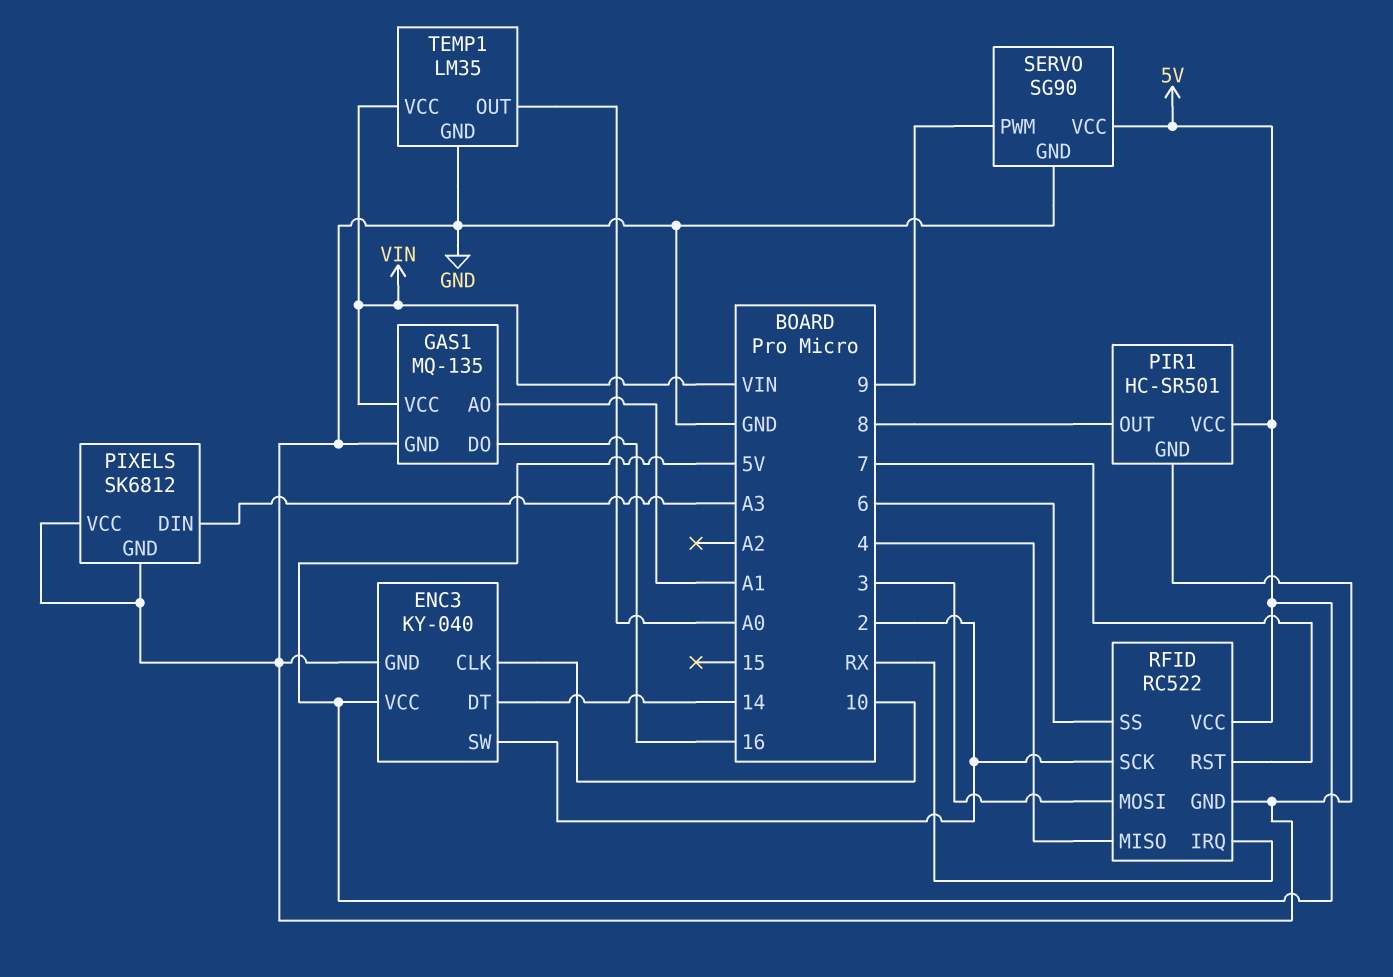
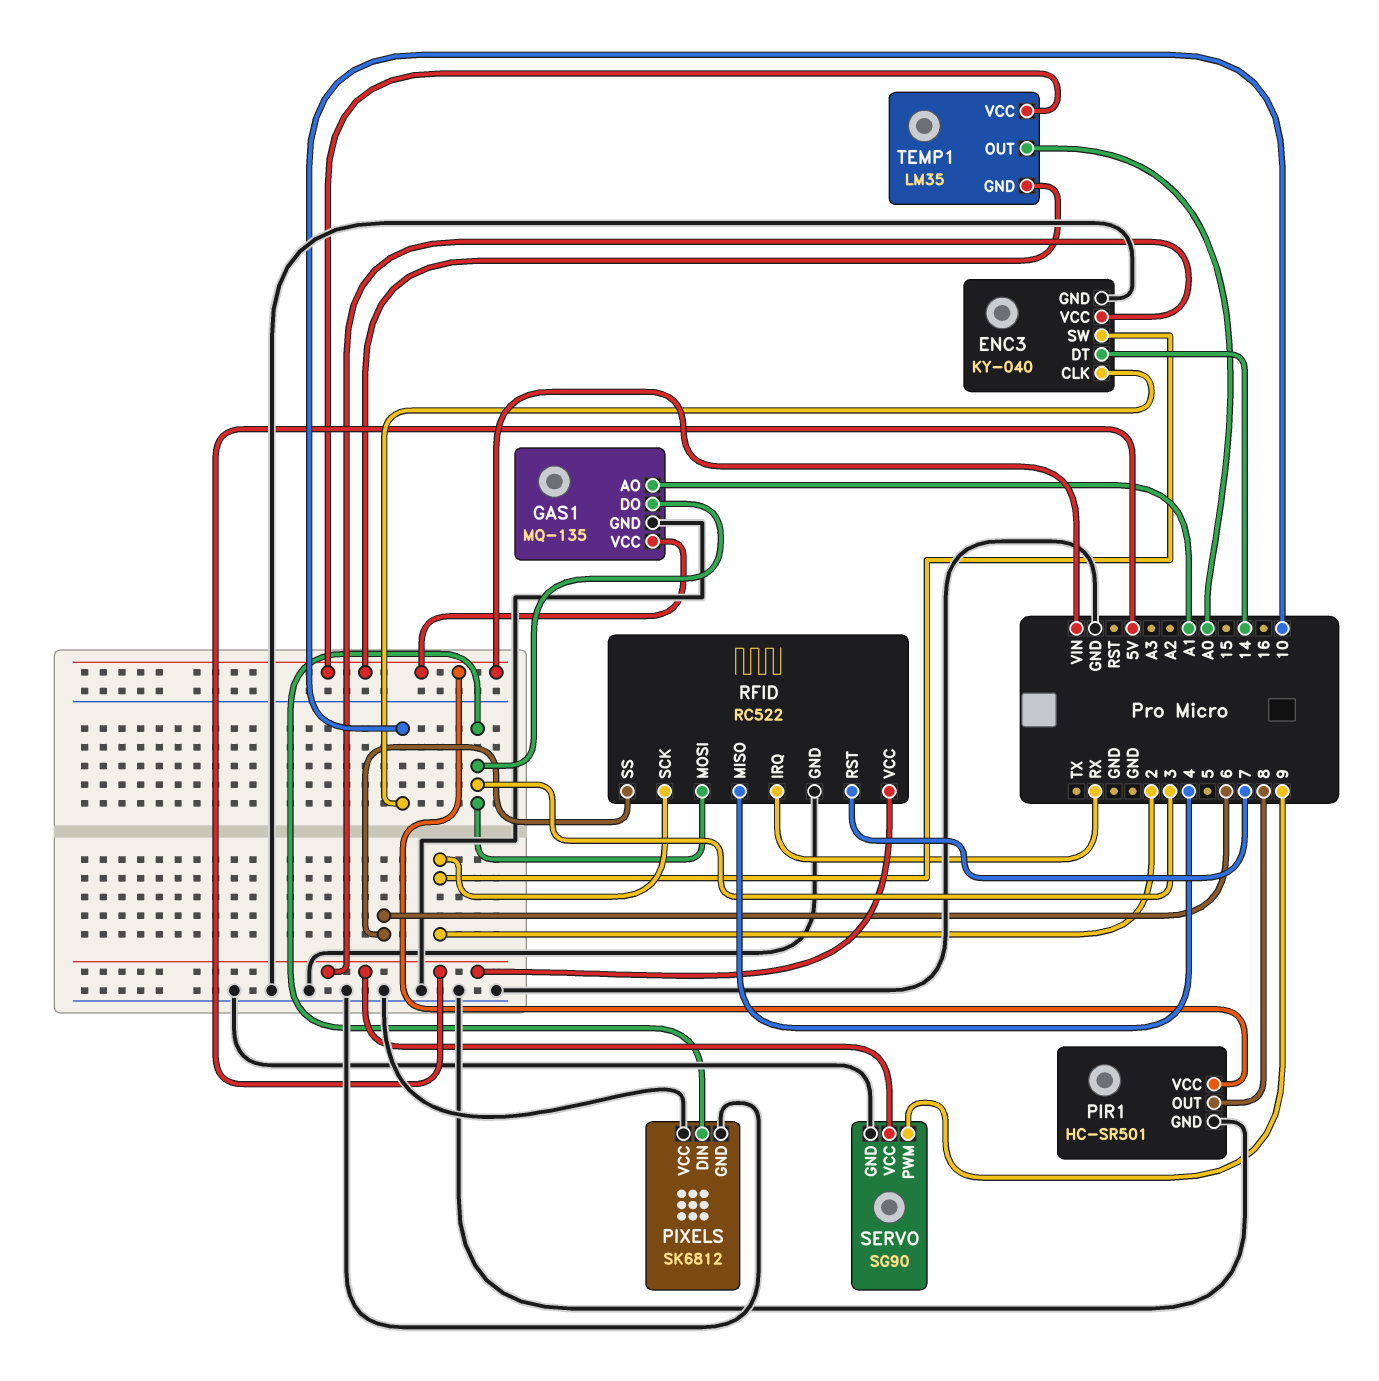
GAS1 pin DO: 16 -> 3
PIR1 pin VCC: 5V -> VIN
PIXELS pin DIN: A3 -> 3
TEMP1 pin GND: GND -> VIN

